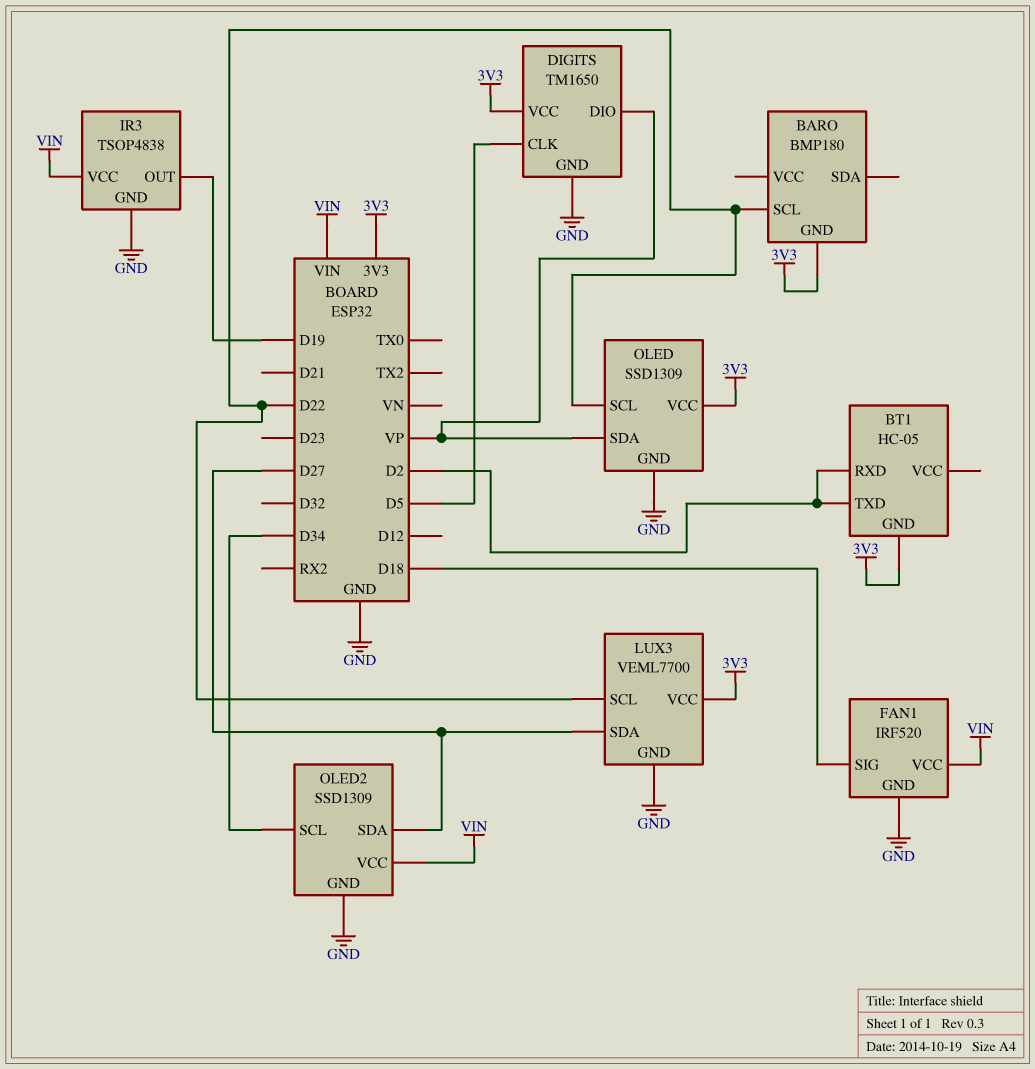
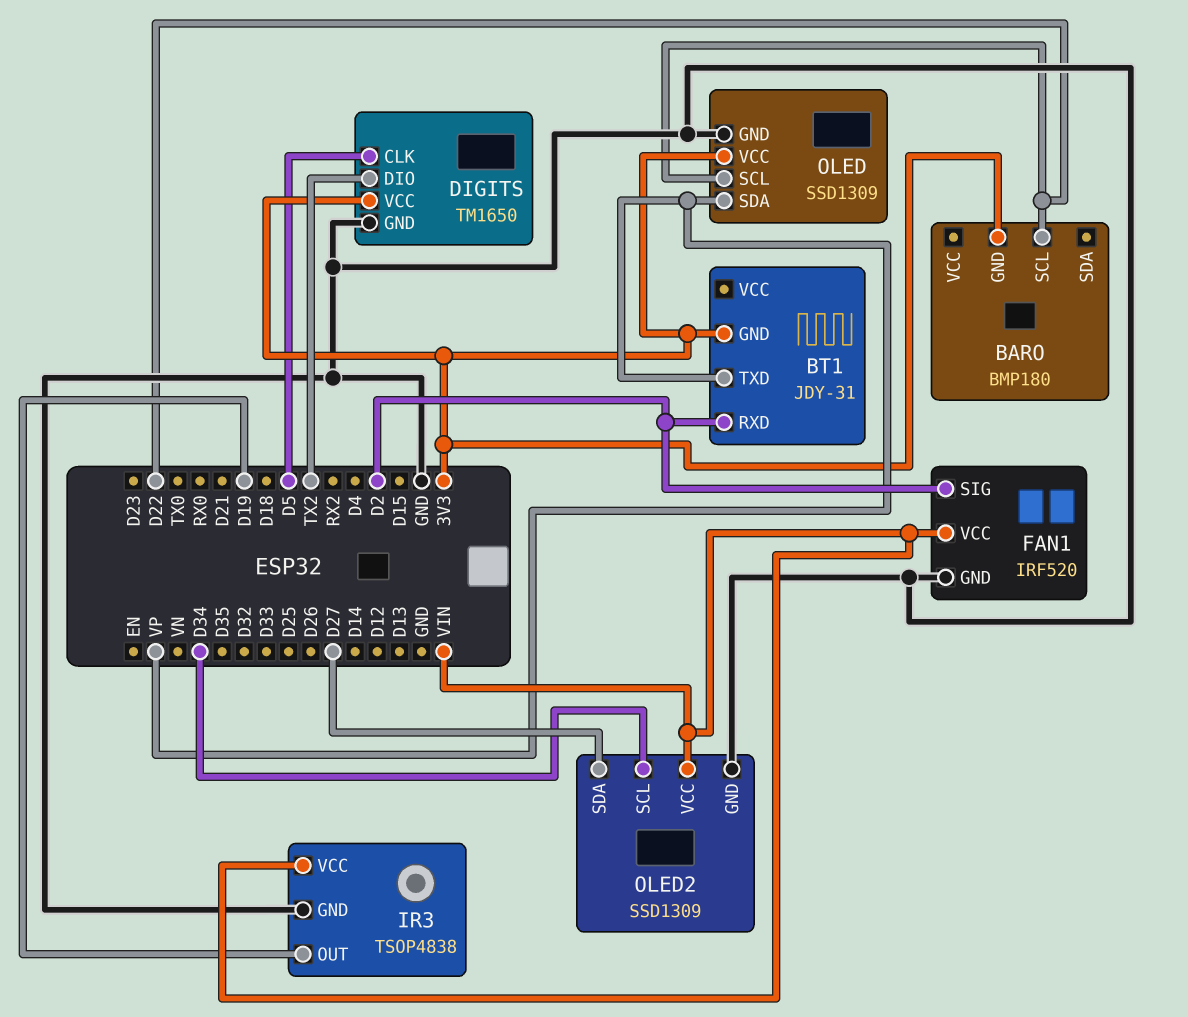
BT1: HC-05 -> JDY-31
BT1 pin TXD: D2 -> VP
DIGITS pin DIO: VP -> TX2
FAN1 pin SIG: D18 -> D2
LUX3: VEML7700 -> none
LUX3 pin GND: GND -> none
LUX3 pin SCL: D22 -> none
LUX3 pin SDA: D27 -> none
LUX3 pin VCC: 3V3 -> none

